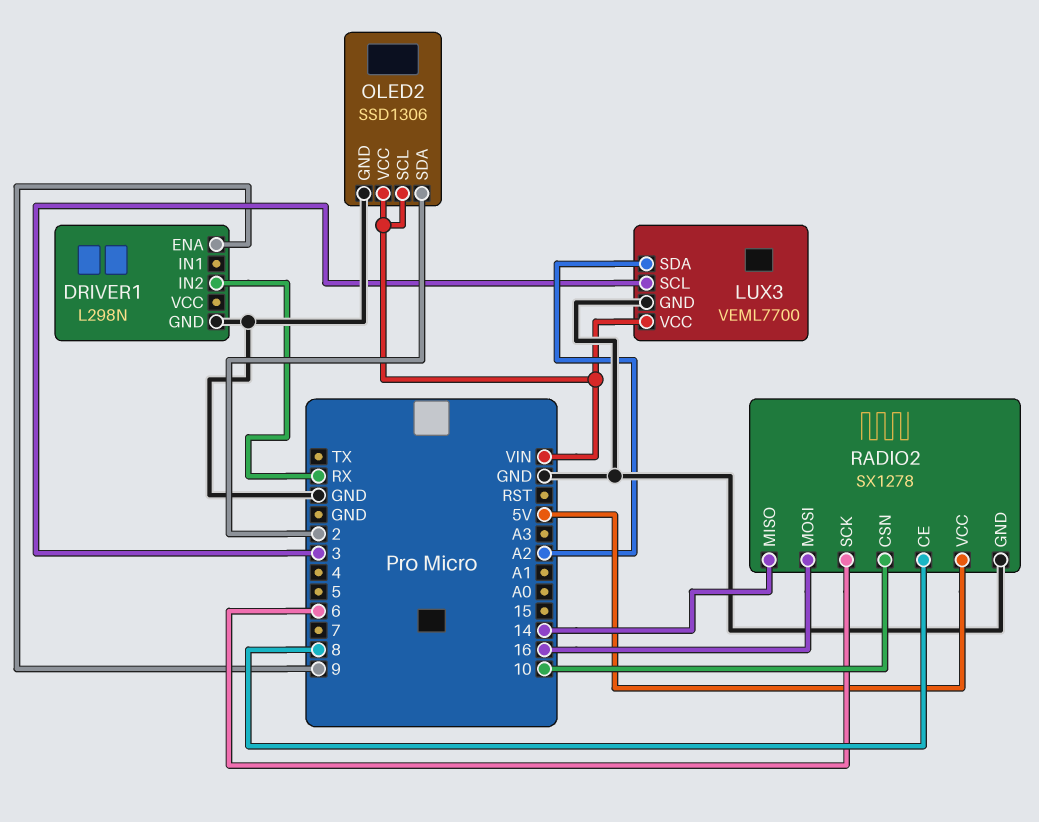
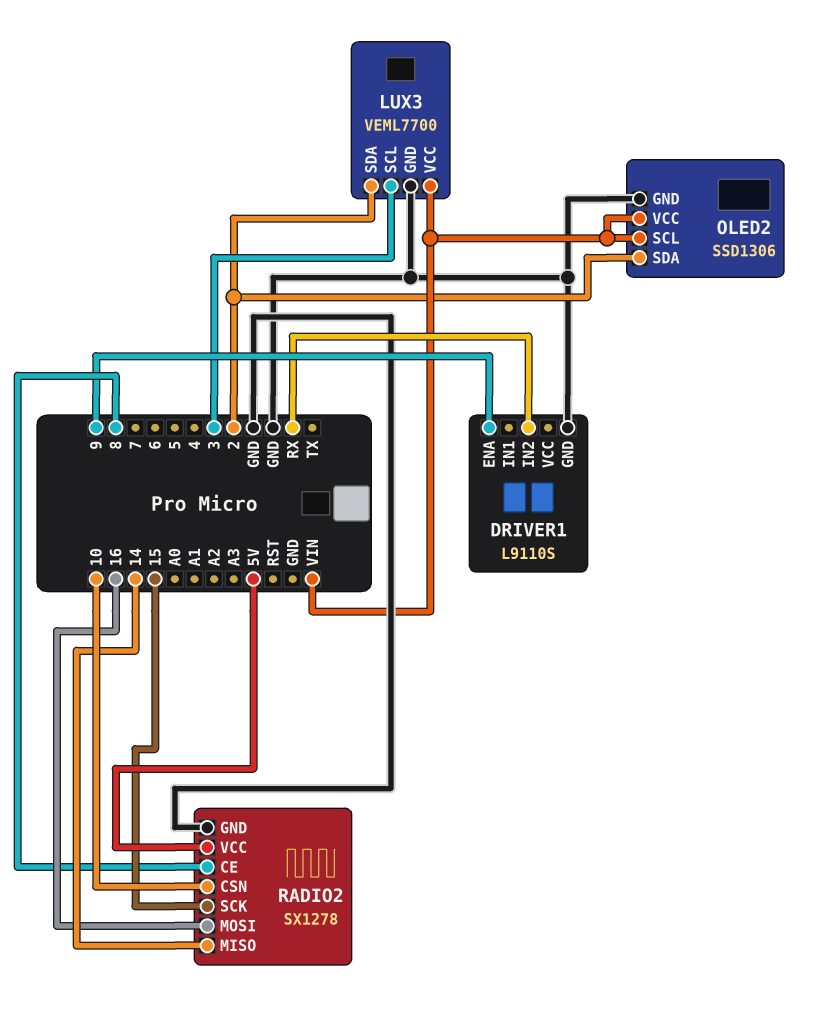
DRIVER1: L298N -> L9110S
LUX3 pin SDA: A2 -> 2
RADIO2 pin SCK: 6 -> 15

